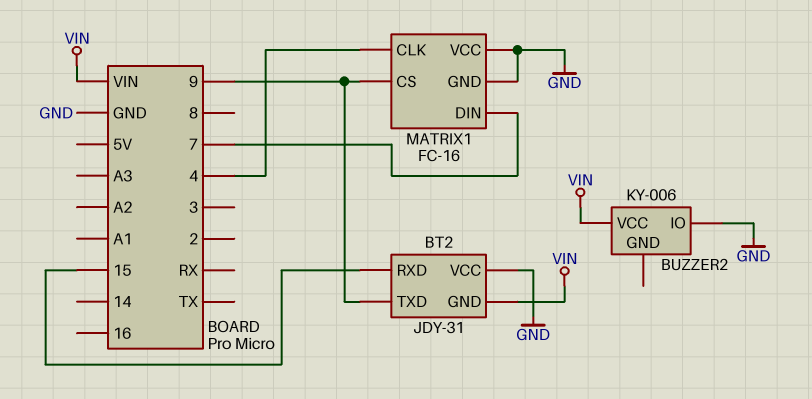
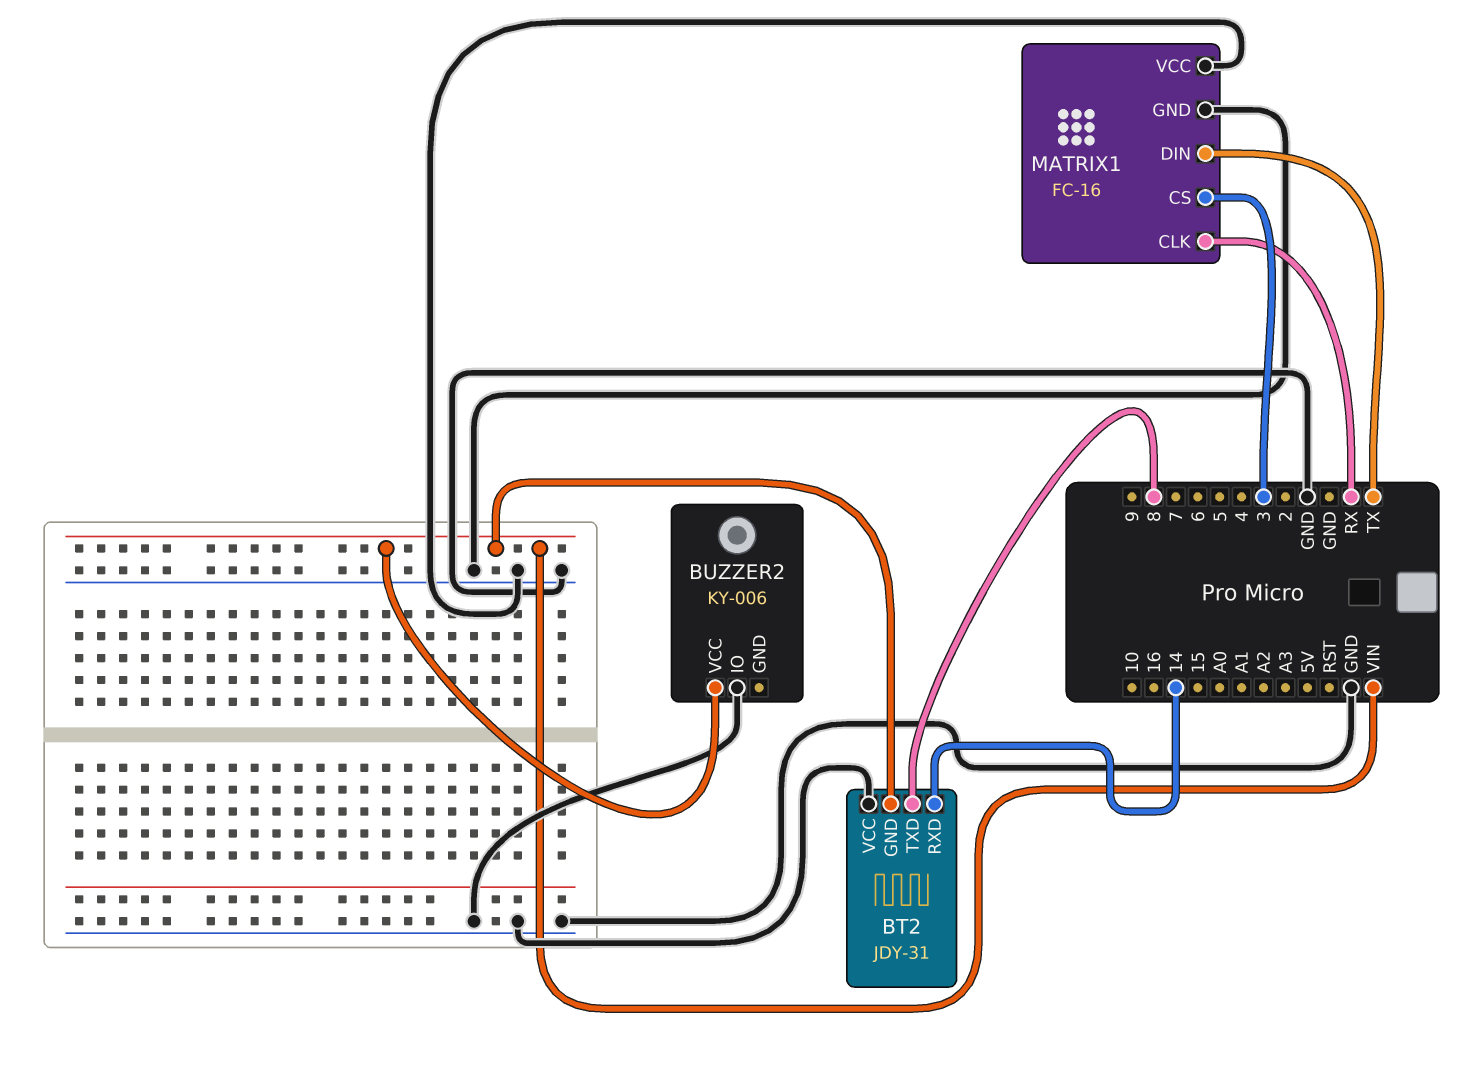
BT2 pin RXD: 15 -> 14
BT2 pin TXD: 9 -> 8
MATRIX1 pin CLK: 4 -> RX
MATRIX1 pin CS: 9 -> 3
MATRIX1 pin DIN: 7 -> TX

